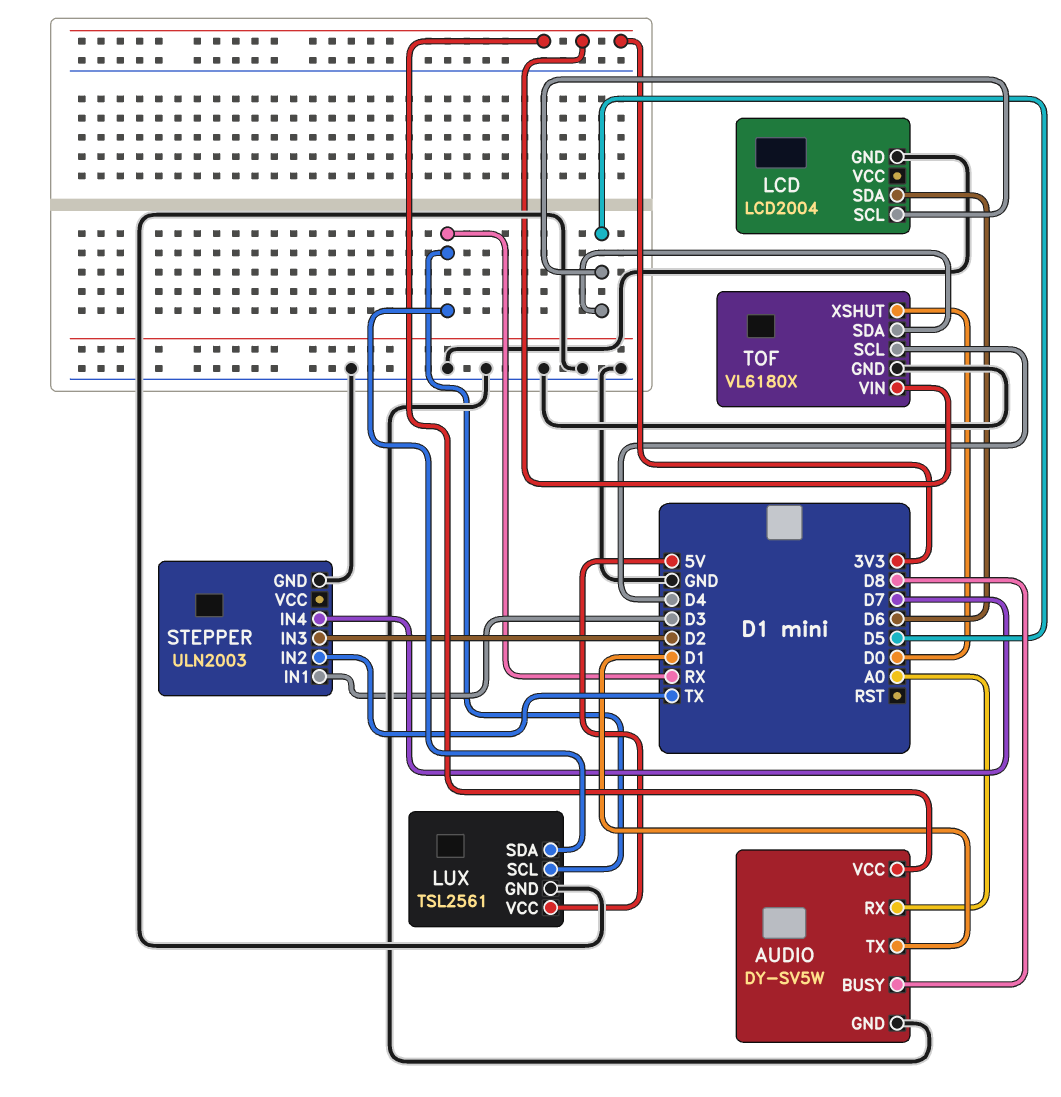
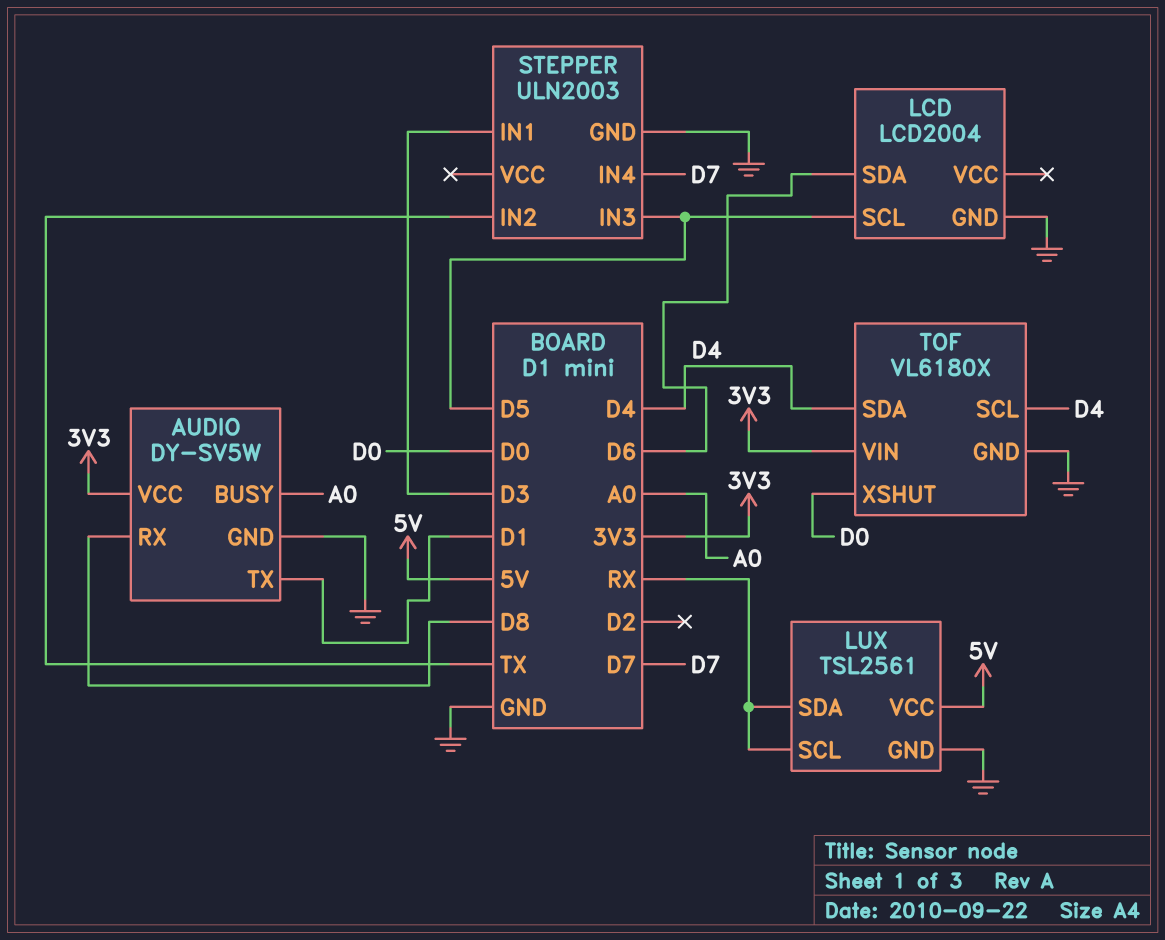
AUDIO pin BUSY: D8 -> A0
AUDIO pin RX: A0 -> D8
STEPPER pin IN3: D2 -> D5
TOF pin SDA: D5 -> D4

